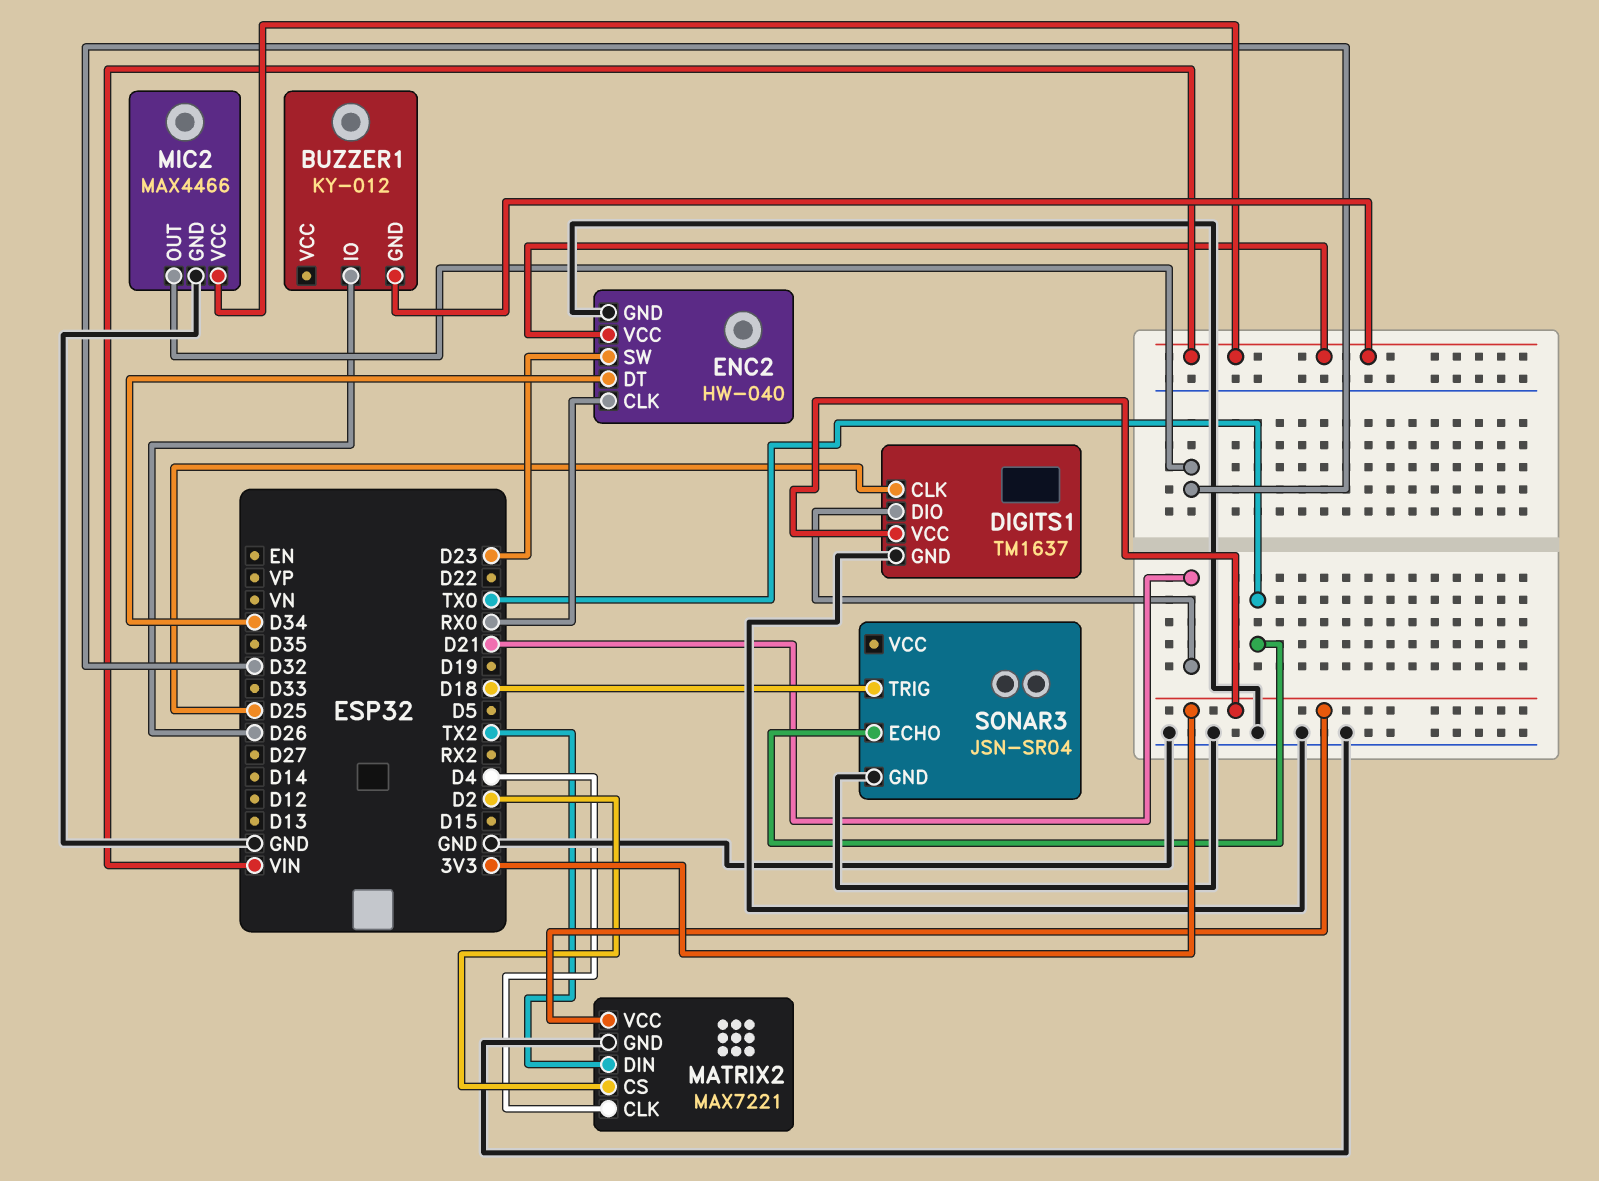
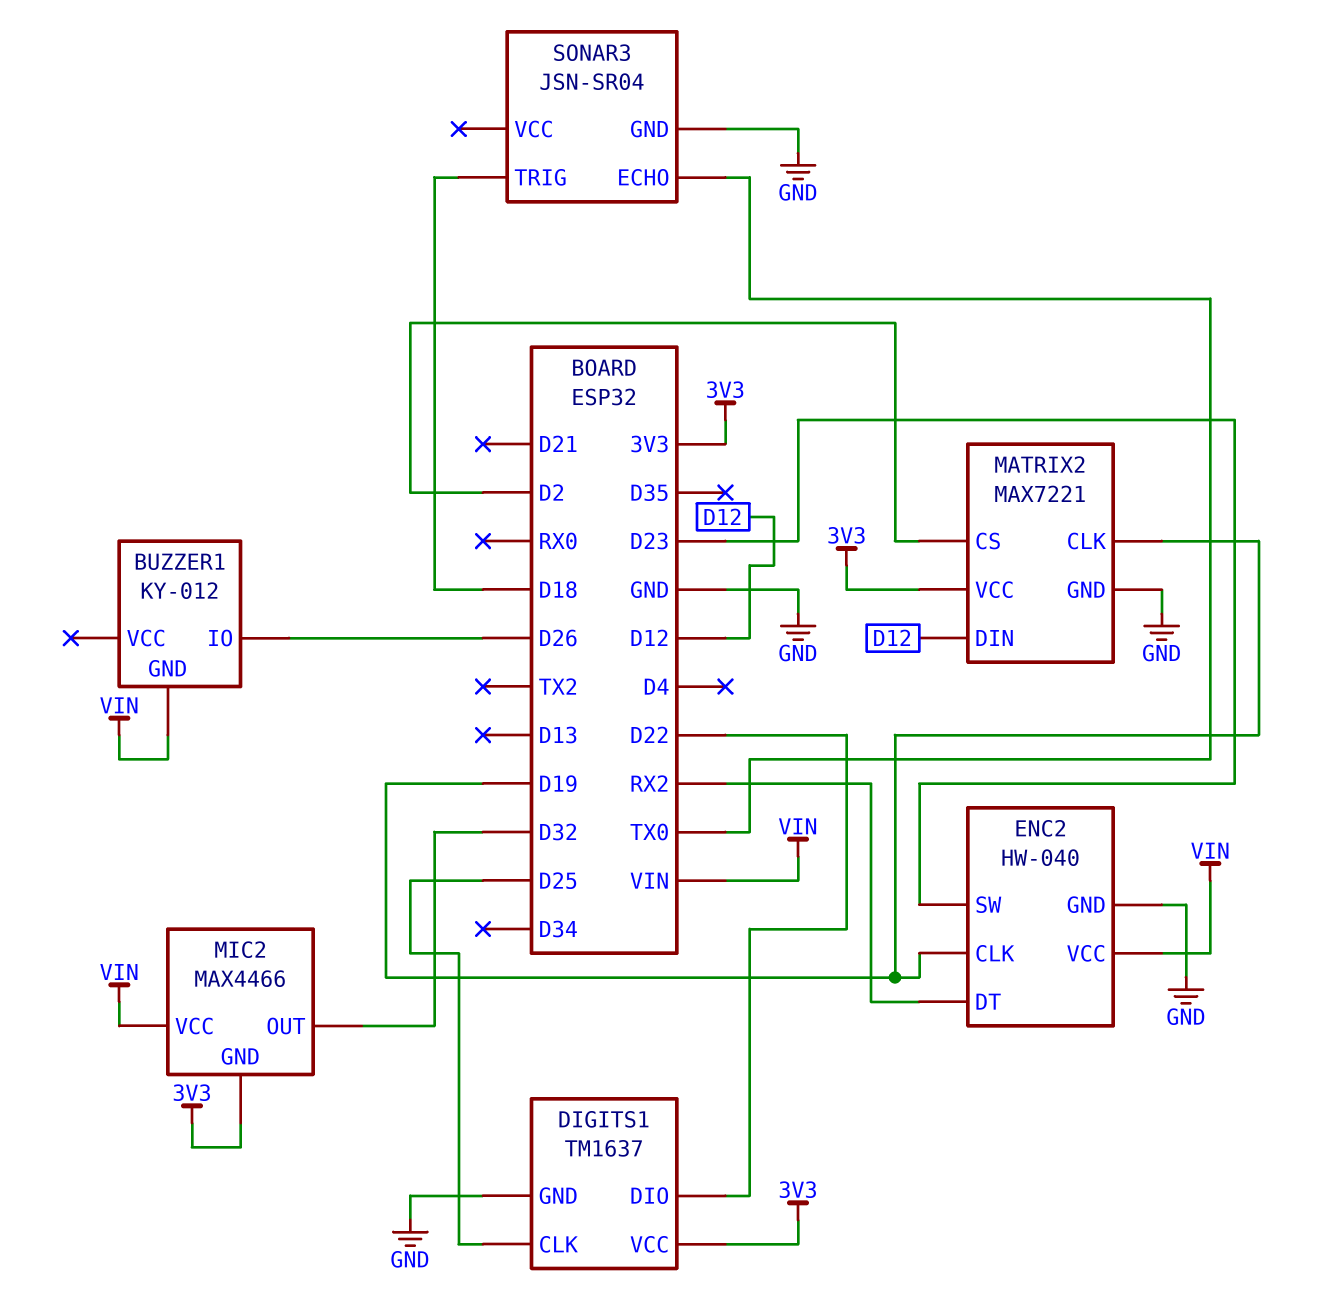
DIGITS1 pin DIO: D21 -> D22
ENC2 pin CLK: RX0 -> D19
ENC2 pin DT: D34 -> RX2
MATRIX2 pin CLK: D4 -> D19
MATRIX2 pin DIN: TX2 -> D12
MIC2 pin GND: GND -> 3V3

